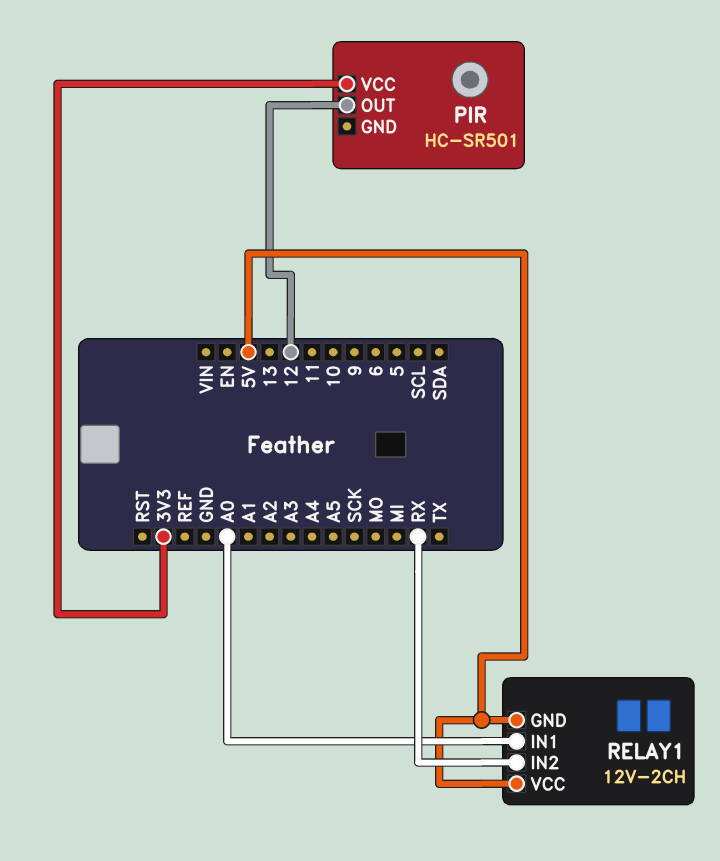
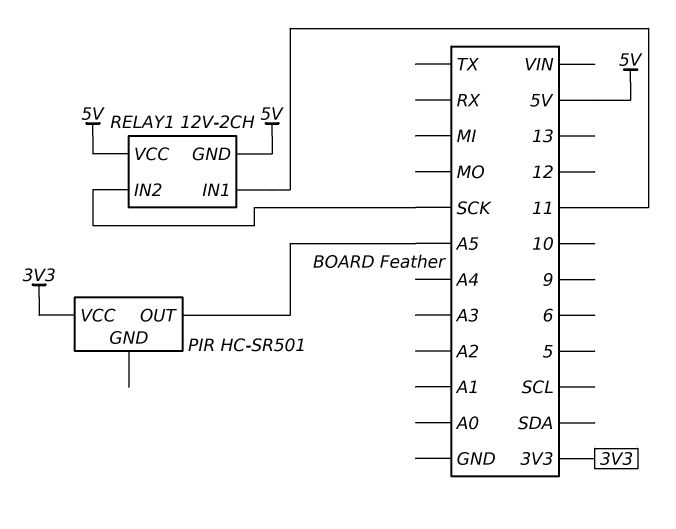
PIR pin OUT: 12 -> A5
RELAY1 pin IN1: A0 -> 11
RELAY1 pin IN2: RX -> SCK

